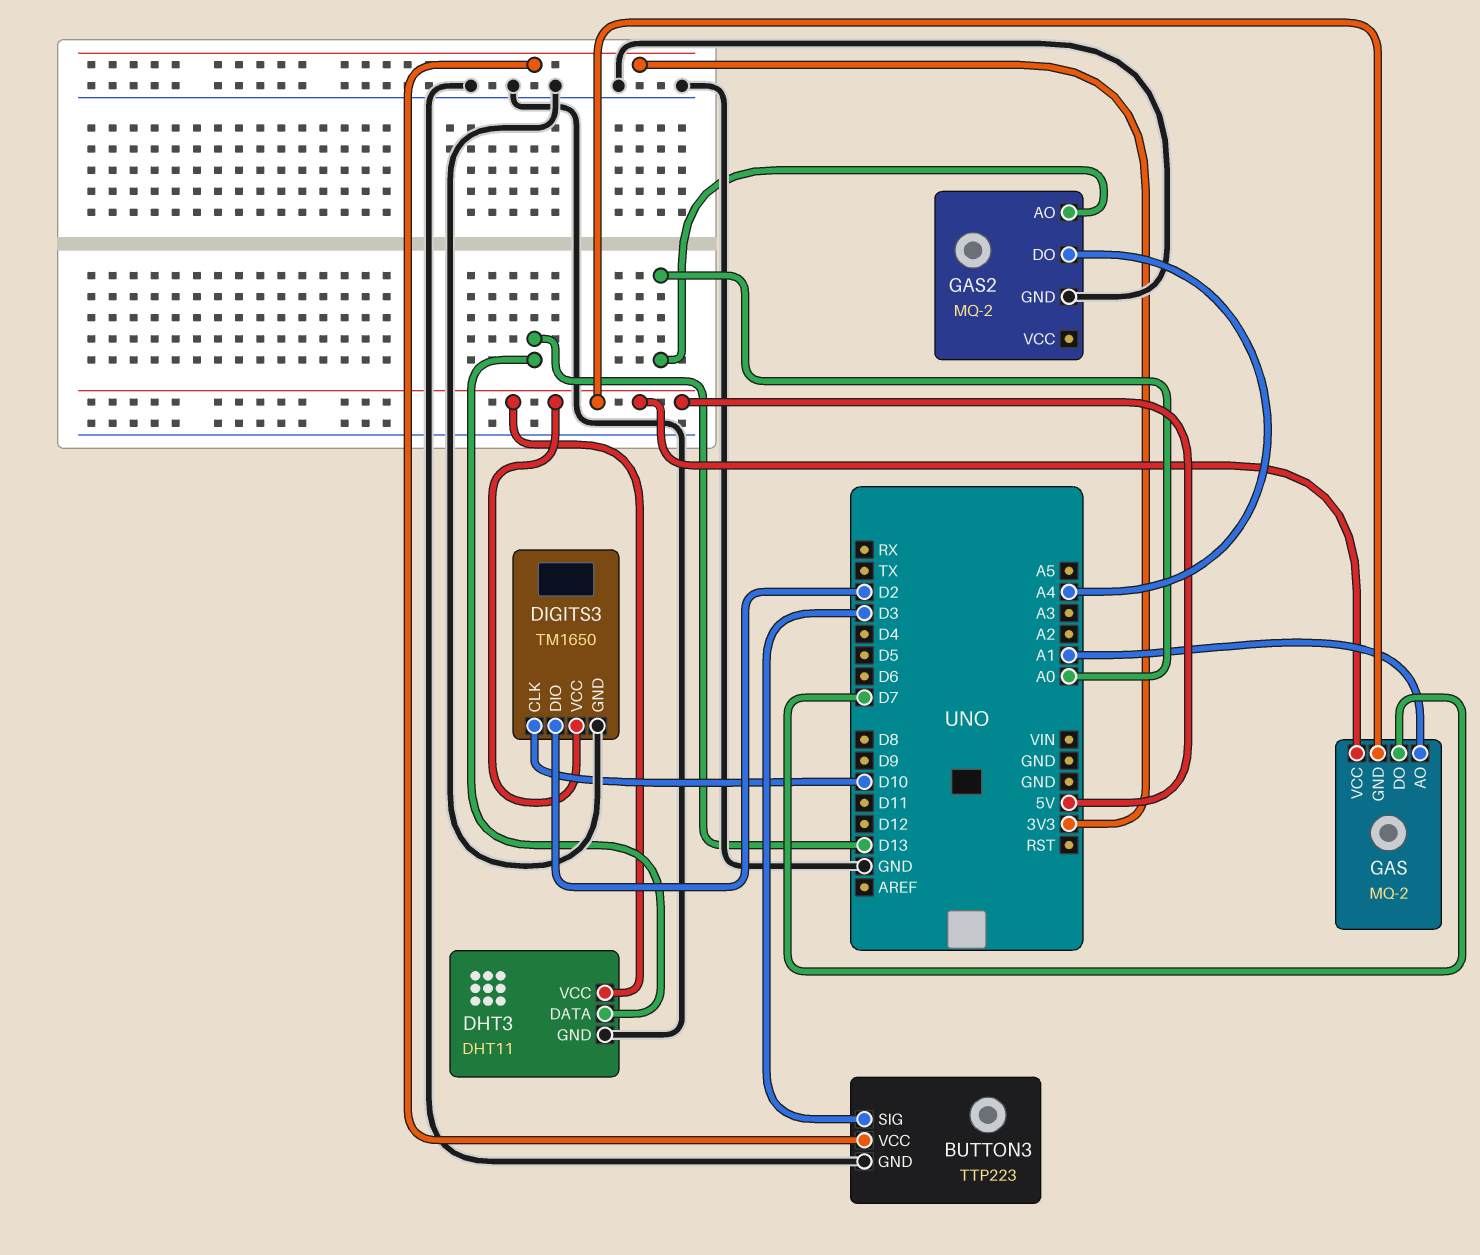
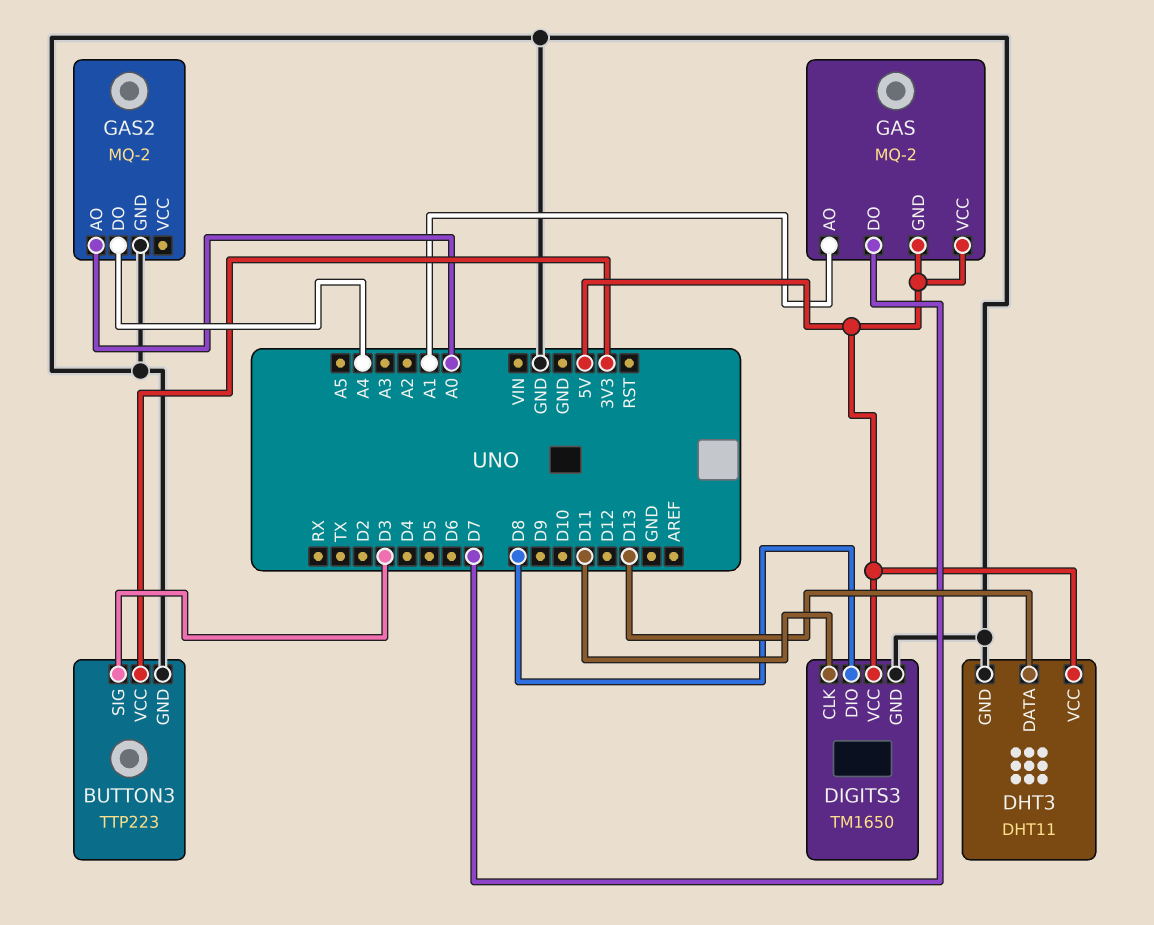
DIGITS3 pin CLK: D10 -> D11
DIGITS3 pin DIO: D2 -> D8

